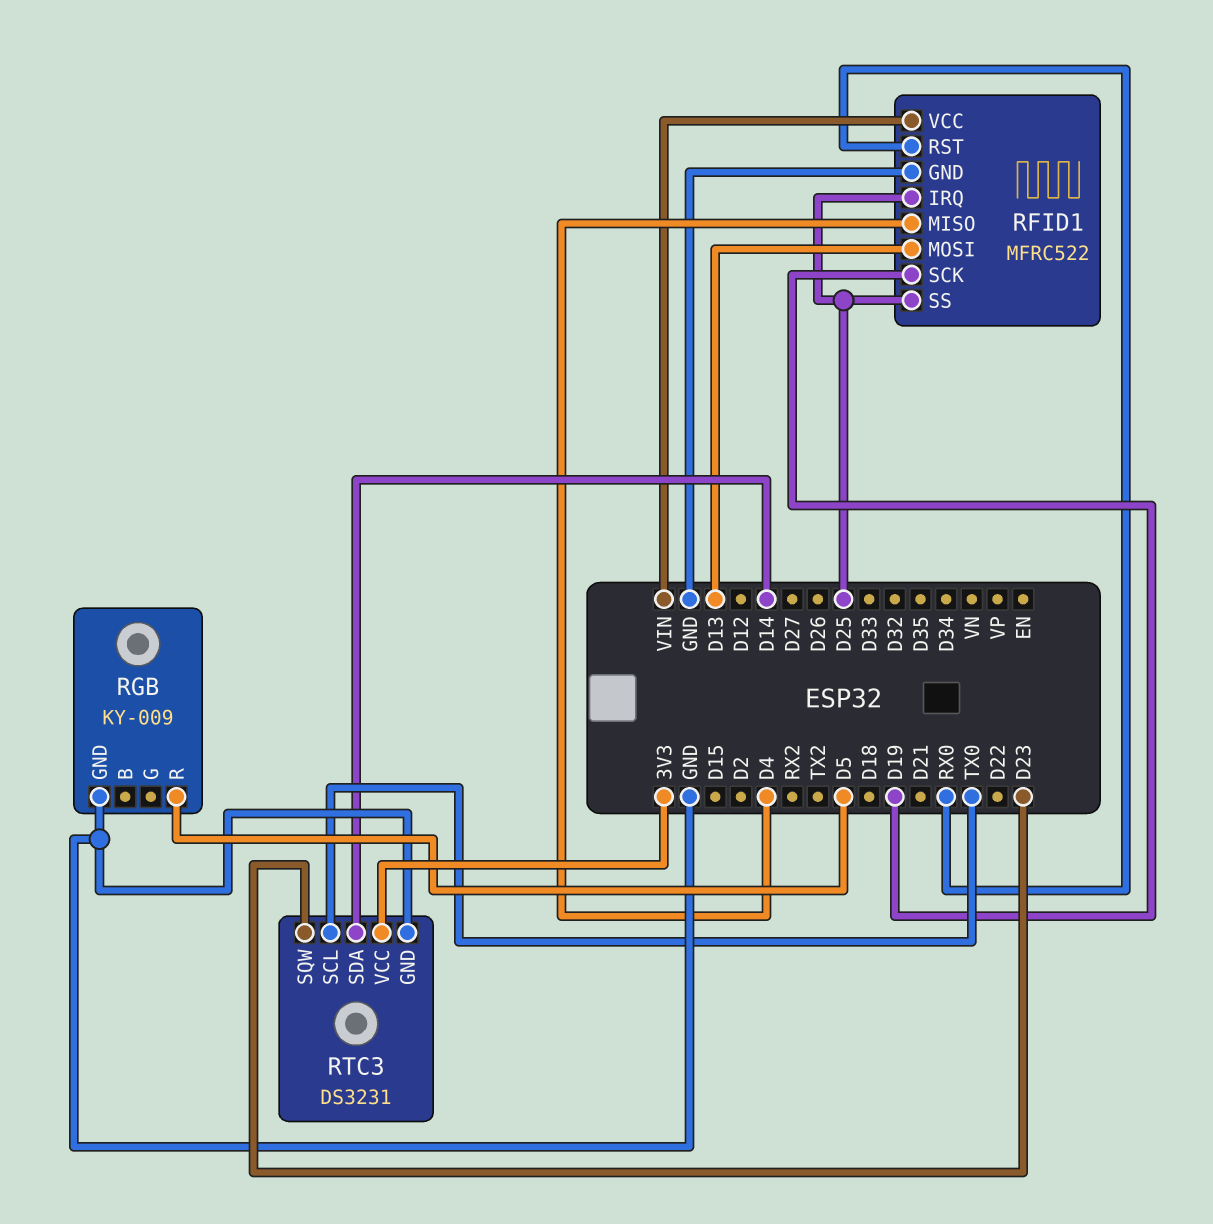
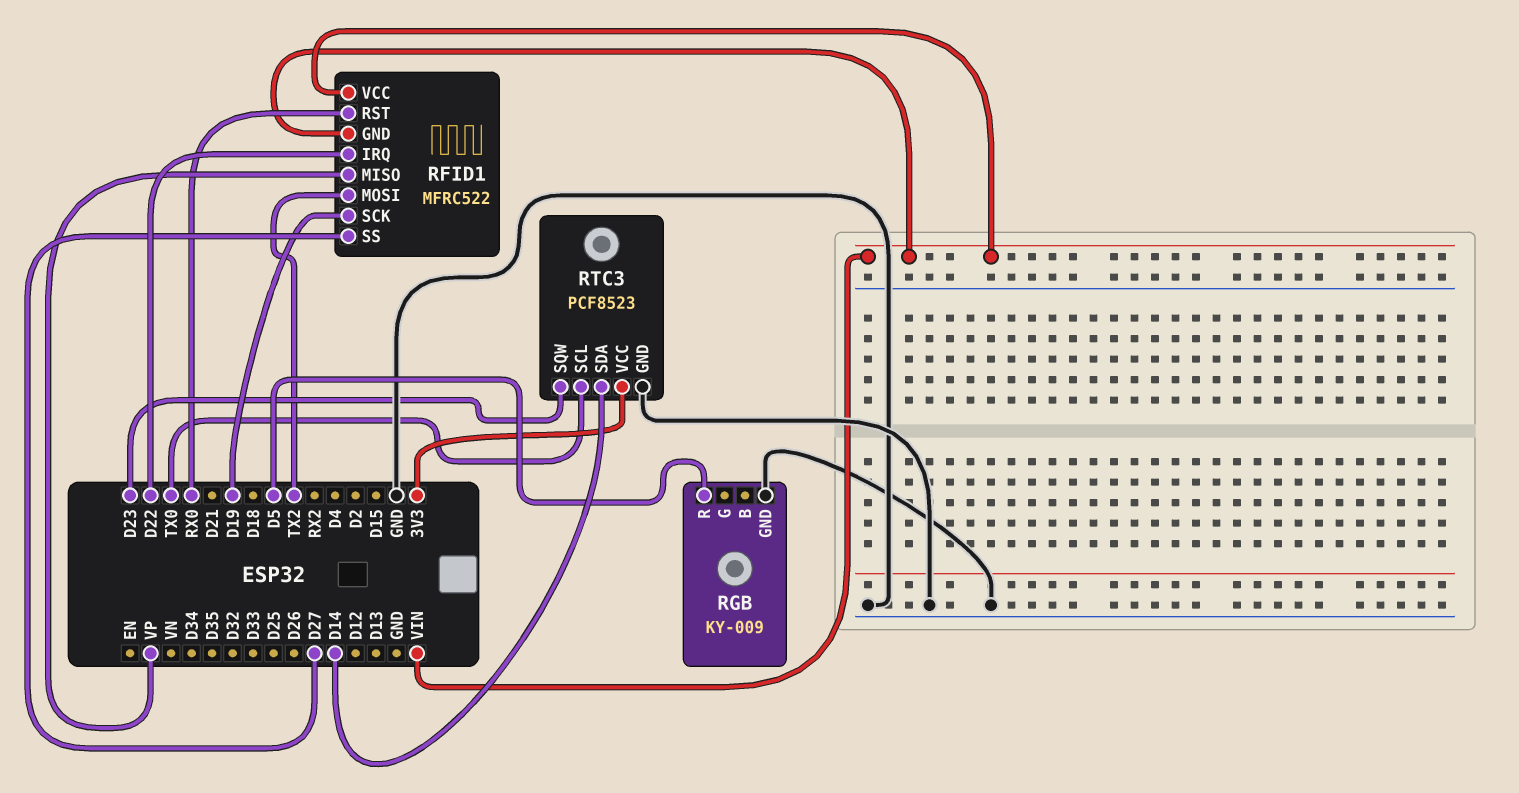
RFID1 pin GND: GND -> VIN
RFID1 pin IRQ: D25 -> D22
RFID1 pin MISO: D4 -> VP
RFID1 pin MOSI: D13 -> TX2
RFID1 pin SS: D25 -> D27
RTC3: DS3231 -> PCF8523

